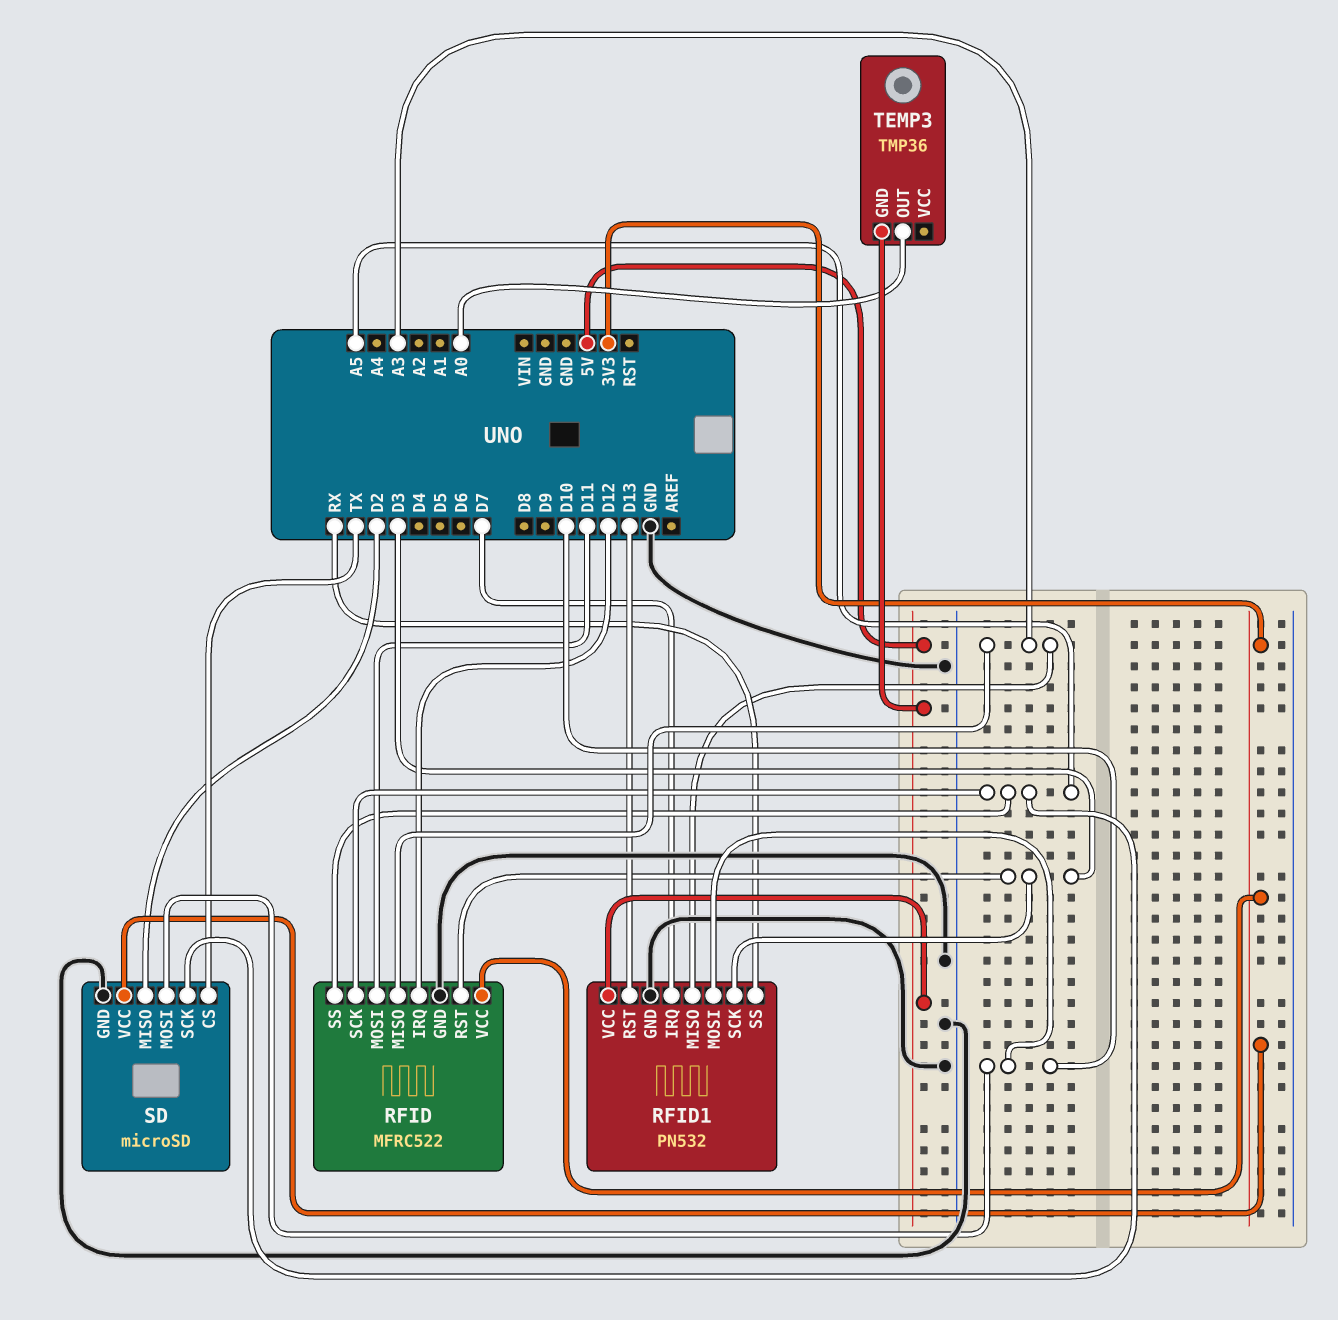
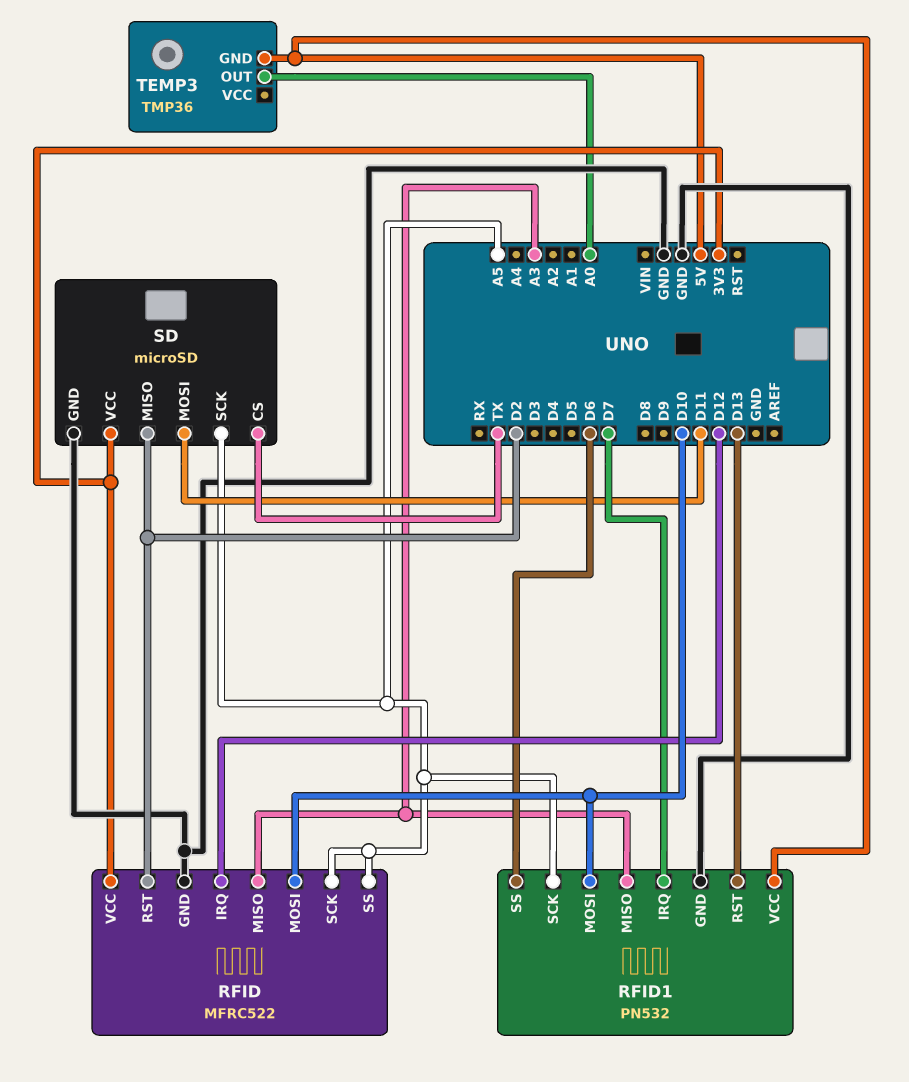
RFID pin MOSI: D11 -> D10
RFID pin RST: D3 -> D2
RFID1 pin SCK: D3 -> A5
RFID1 pin SS: RX -> D6
SD pin MOSI: D10 -> D11

